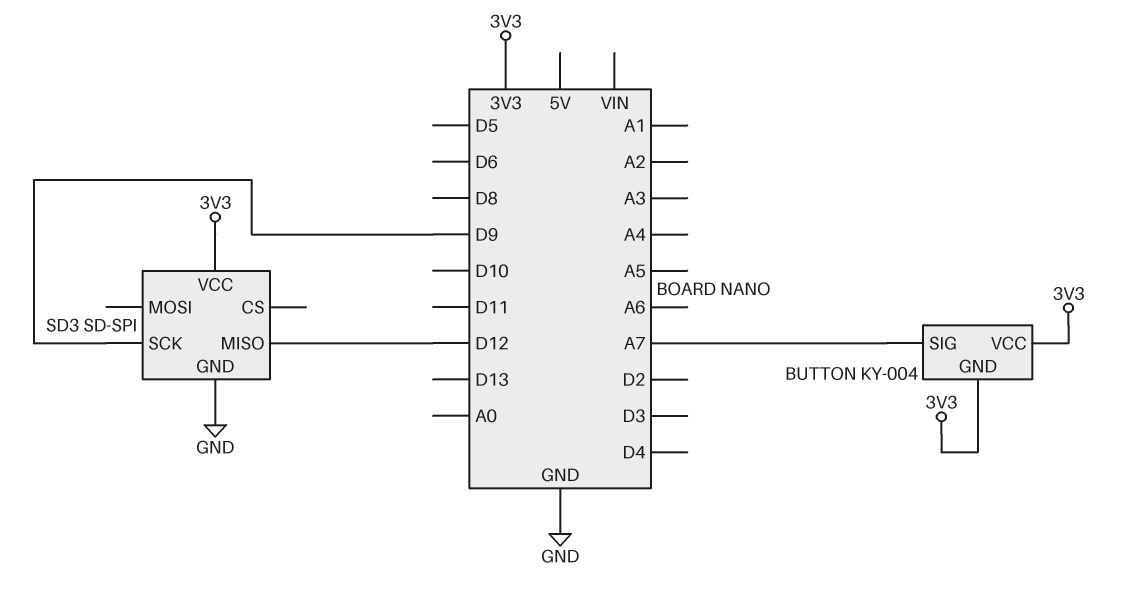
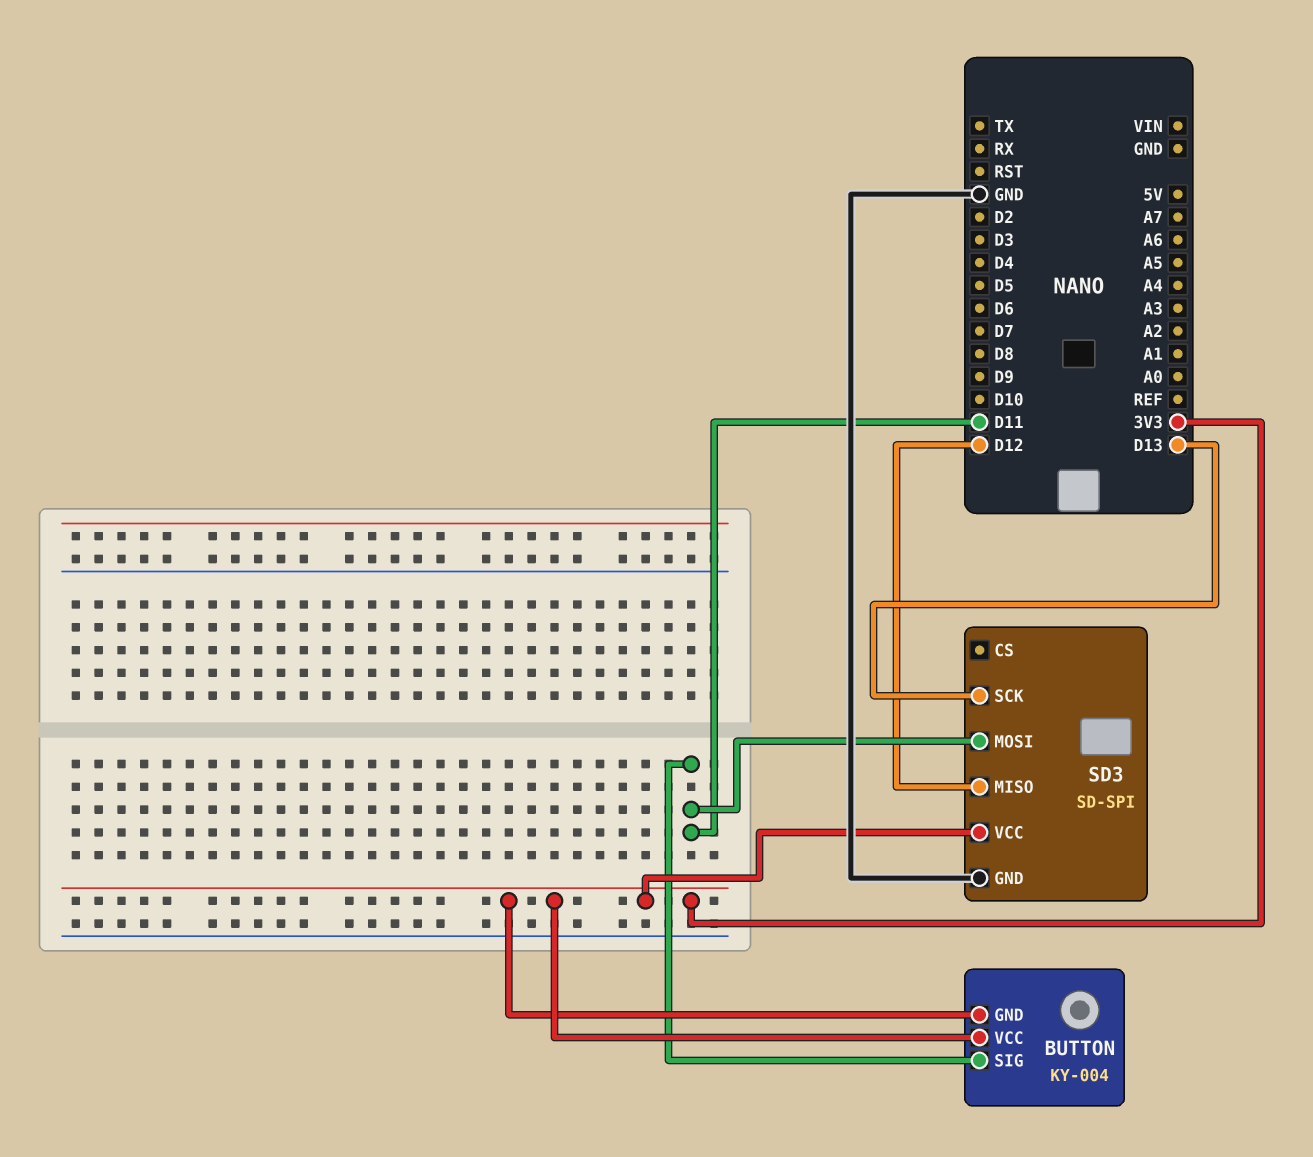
BUTTON pin SIG: A7 -> D11
SD3 pin MOSI: none -> D11
SD3 pin SCK: D9 -> D13

